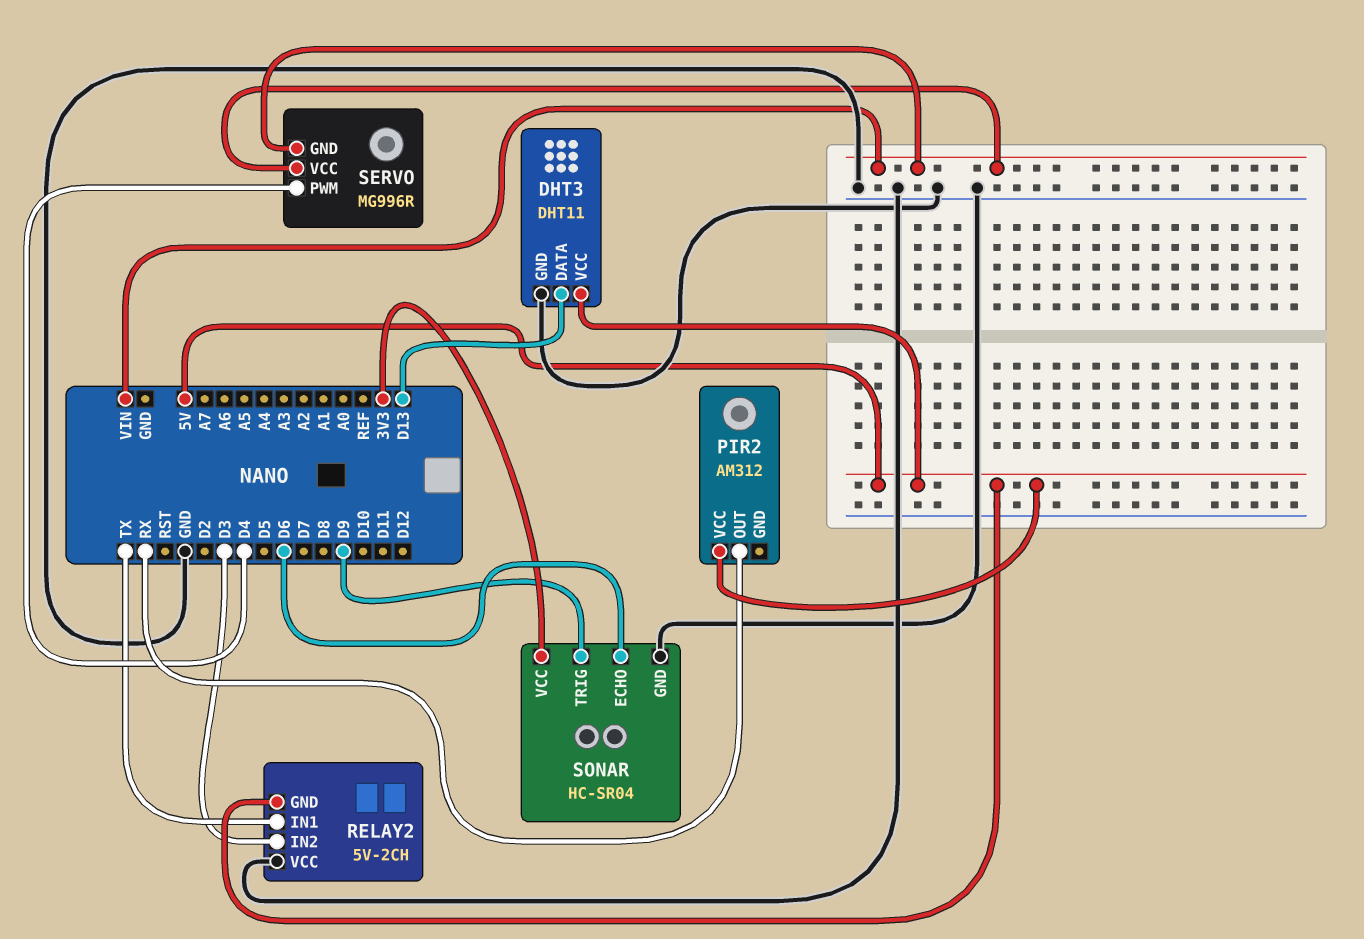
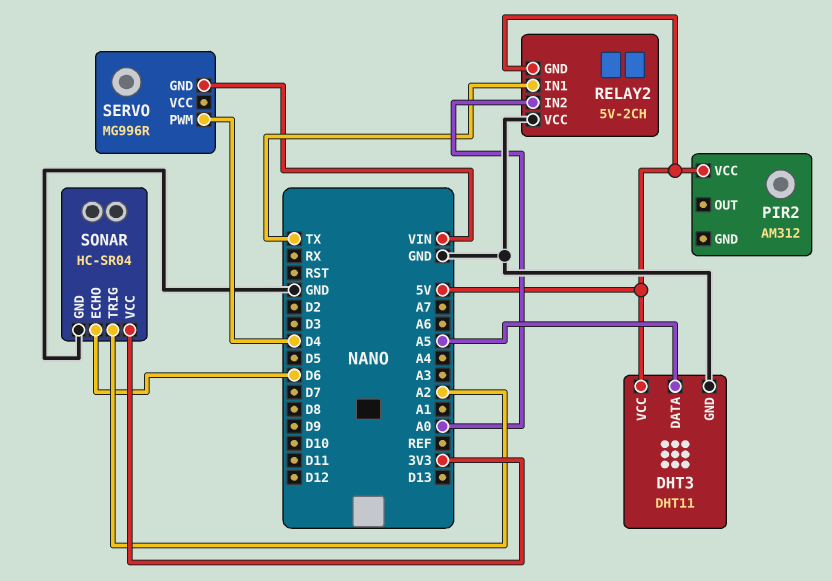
DHT3 pin DATA: D13 -> A5
PIR2 pin OUT: RX -> none
RELAY2 pin IN2: D3 -> A0
SERVO pin VCC: VIN -> none
SONAR pin TRIG: D9 -> A2

